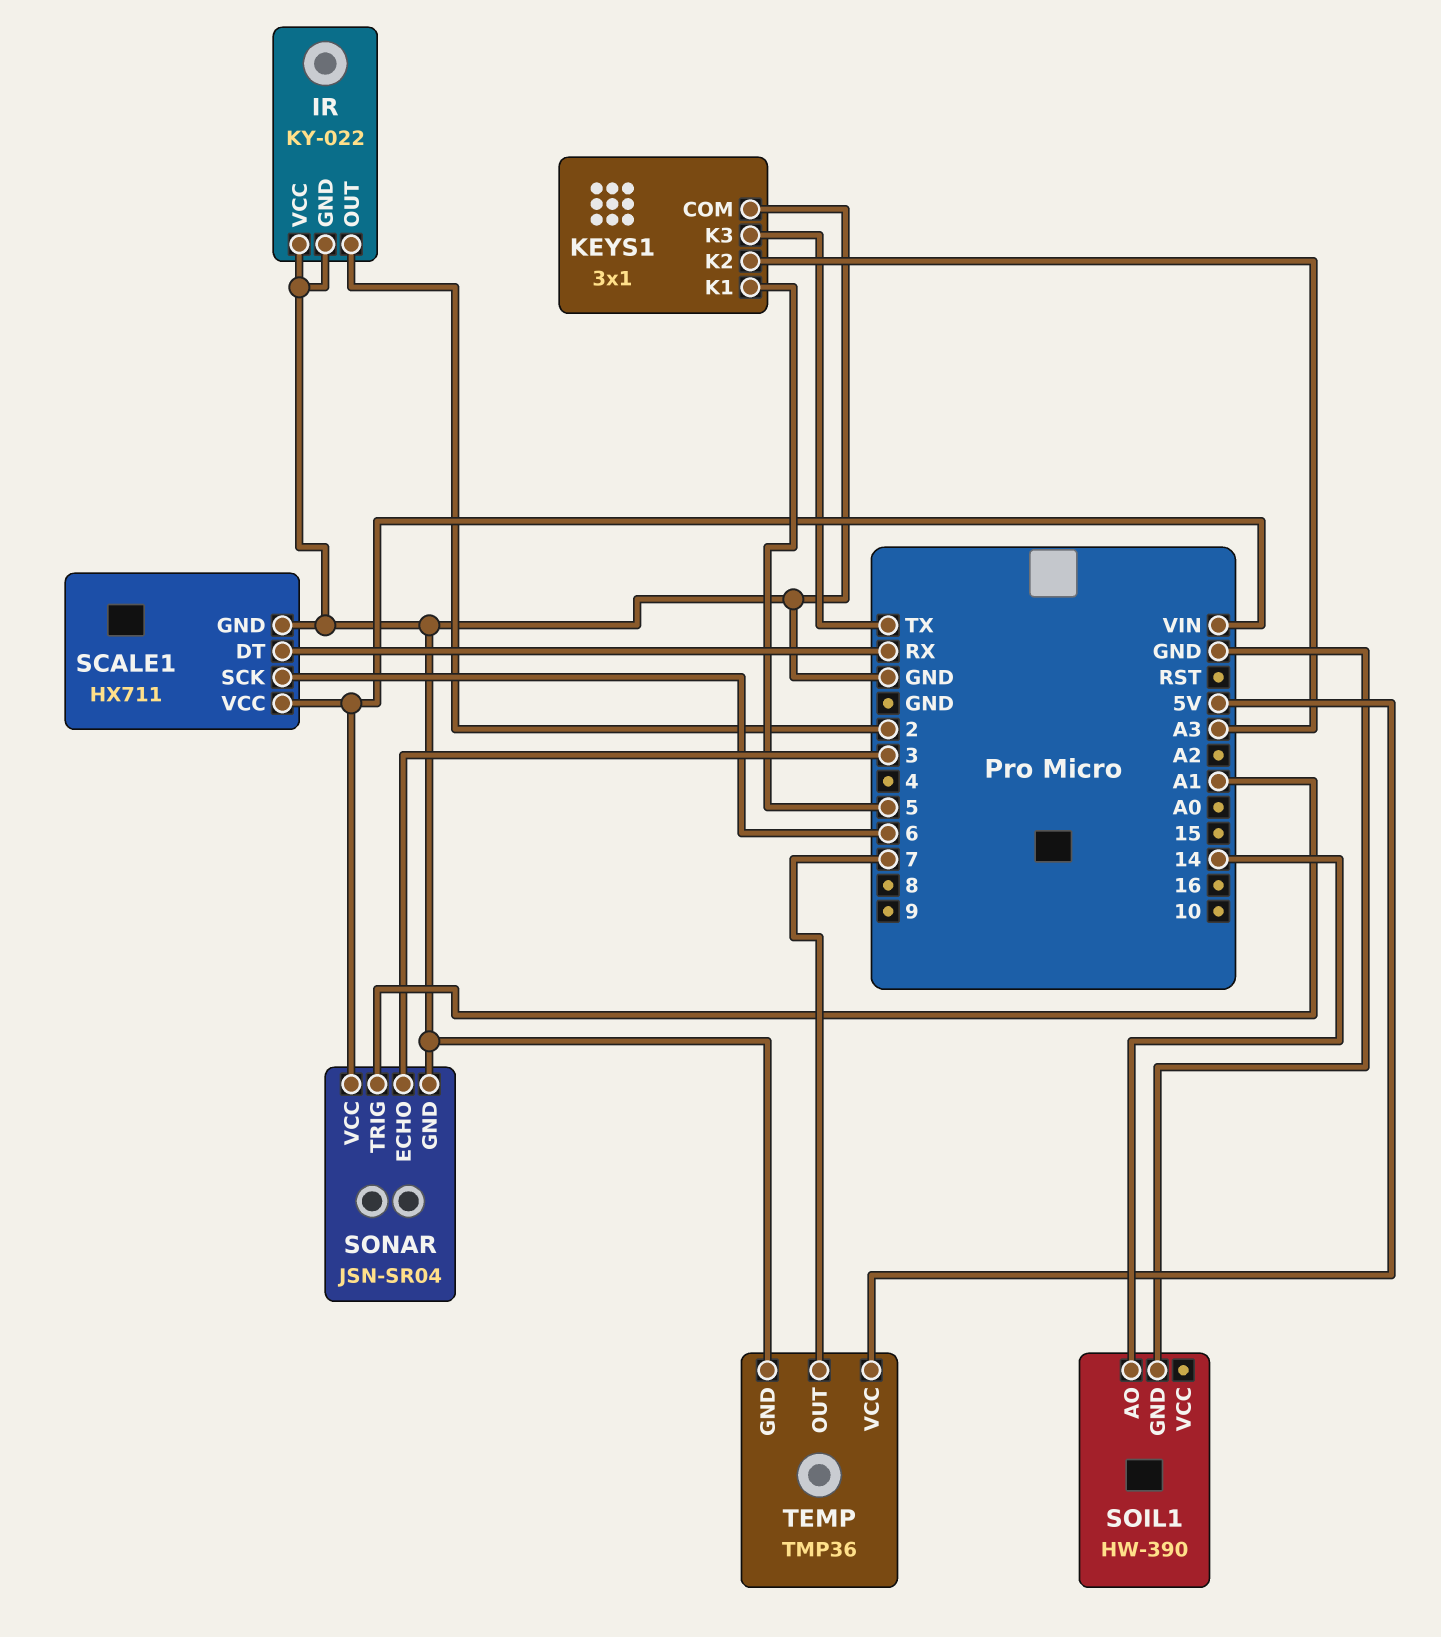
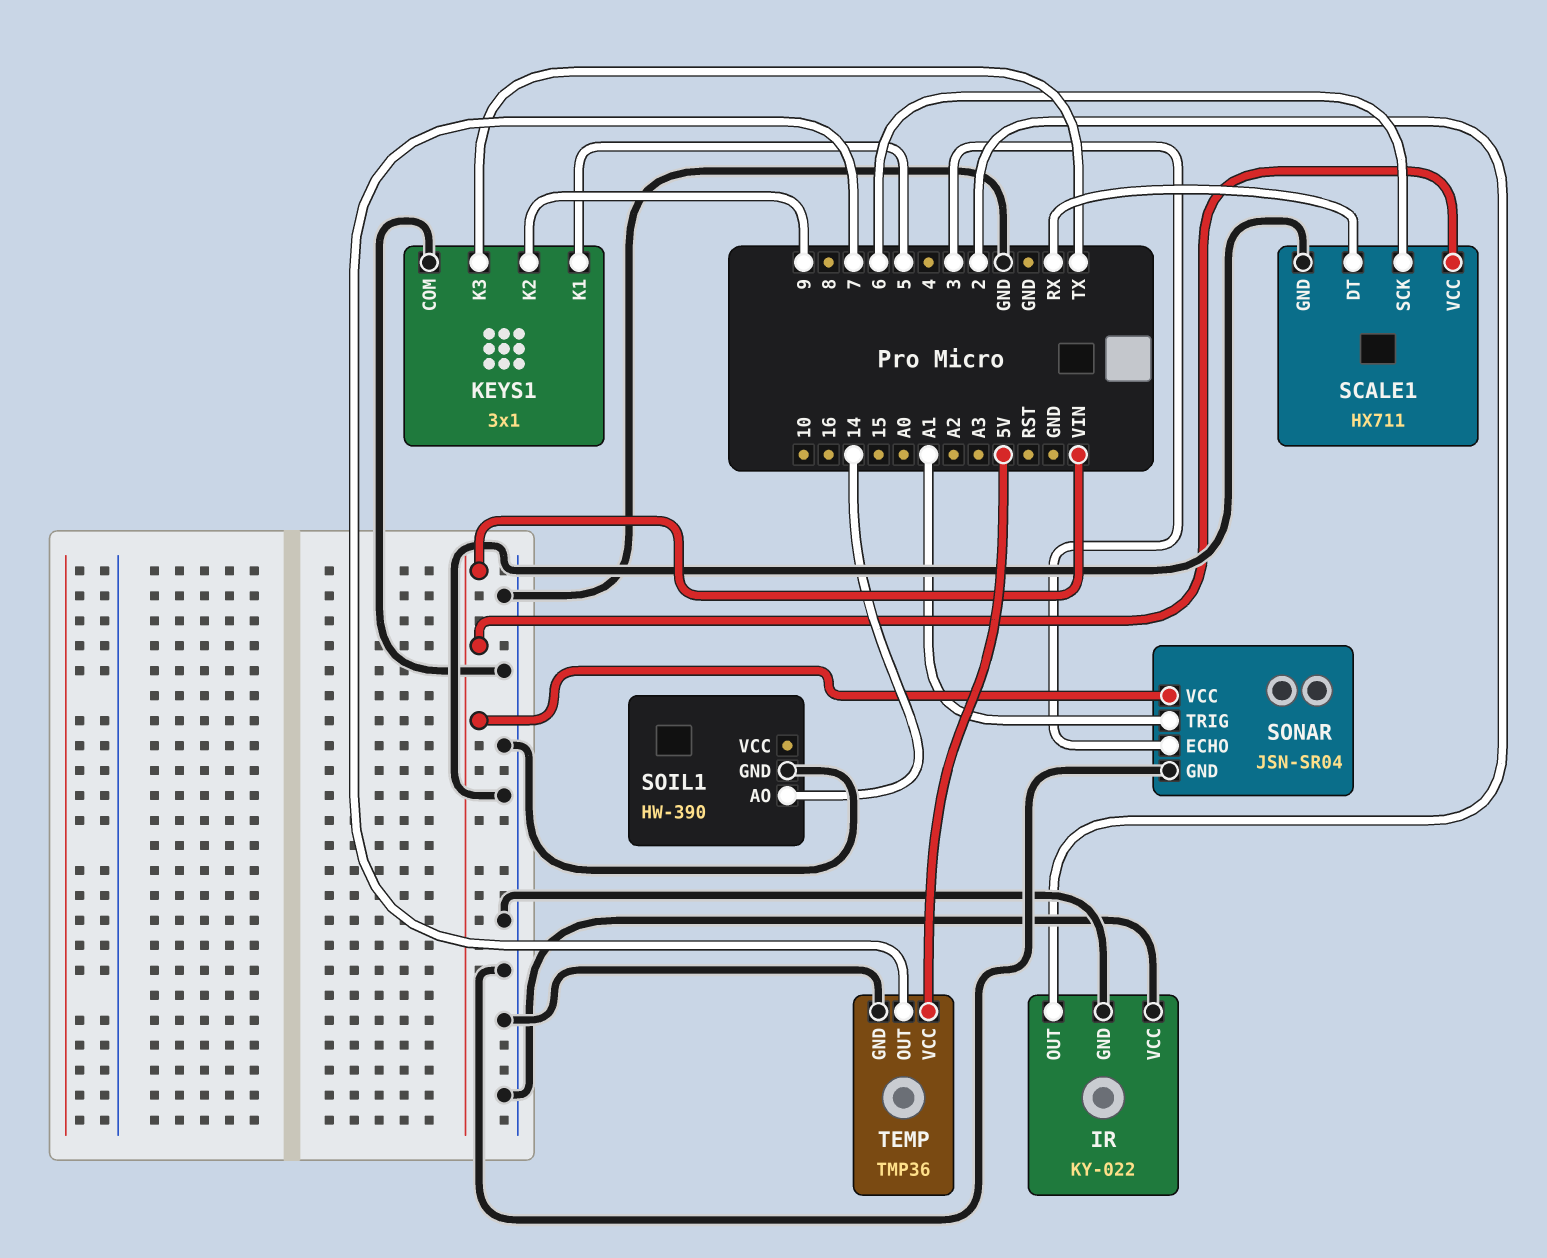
KEYS1 pin K2: A3 -> 9

